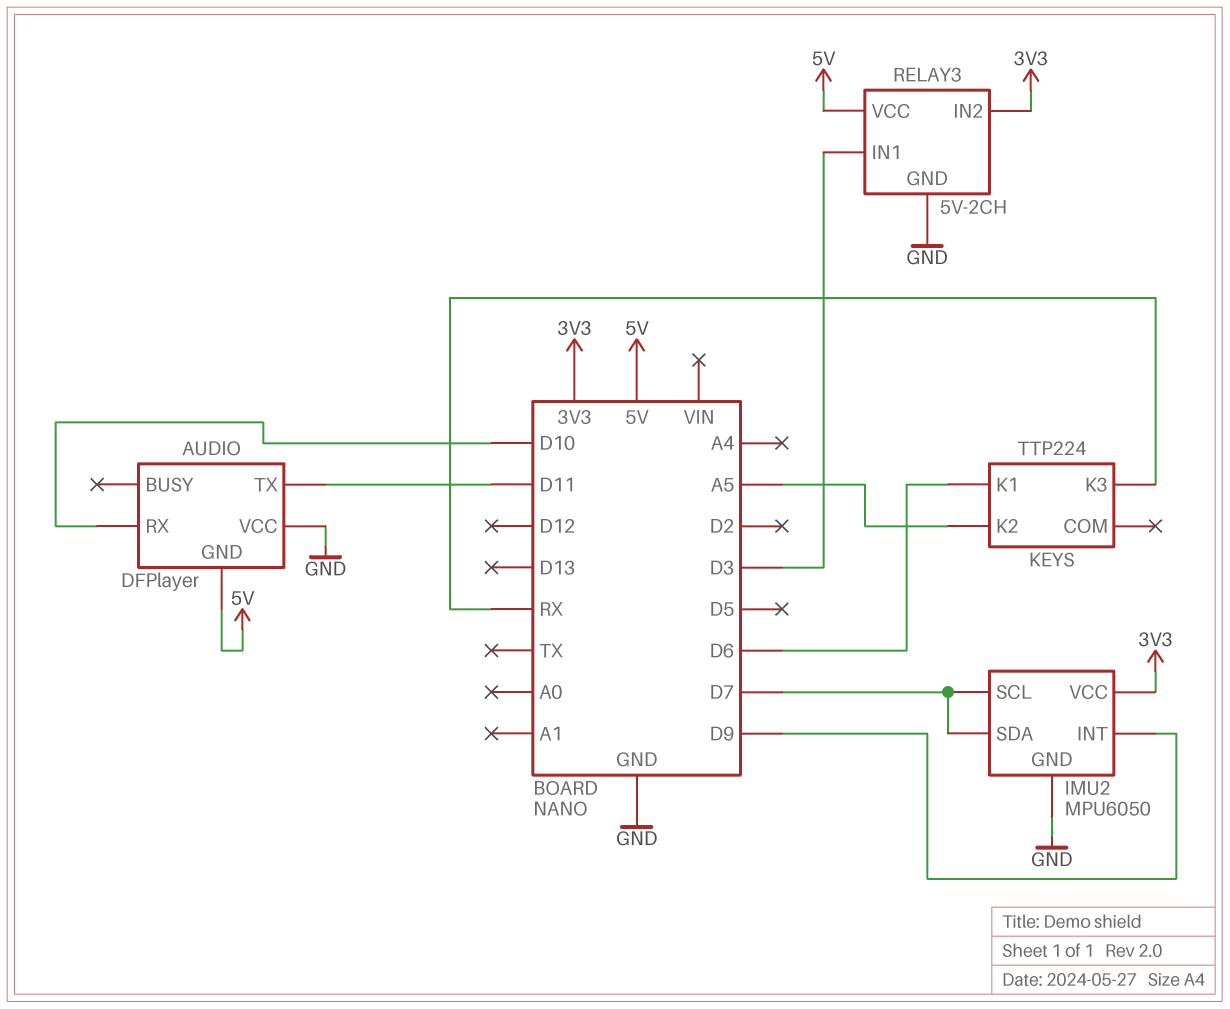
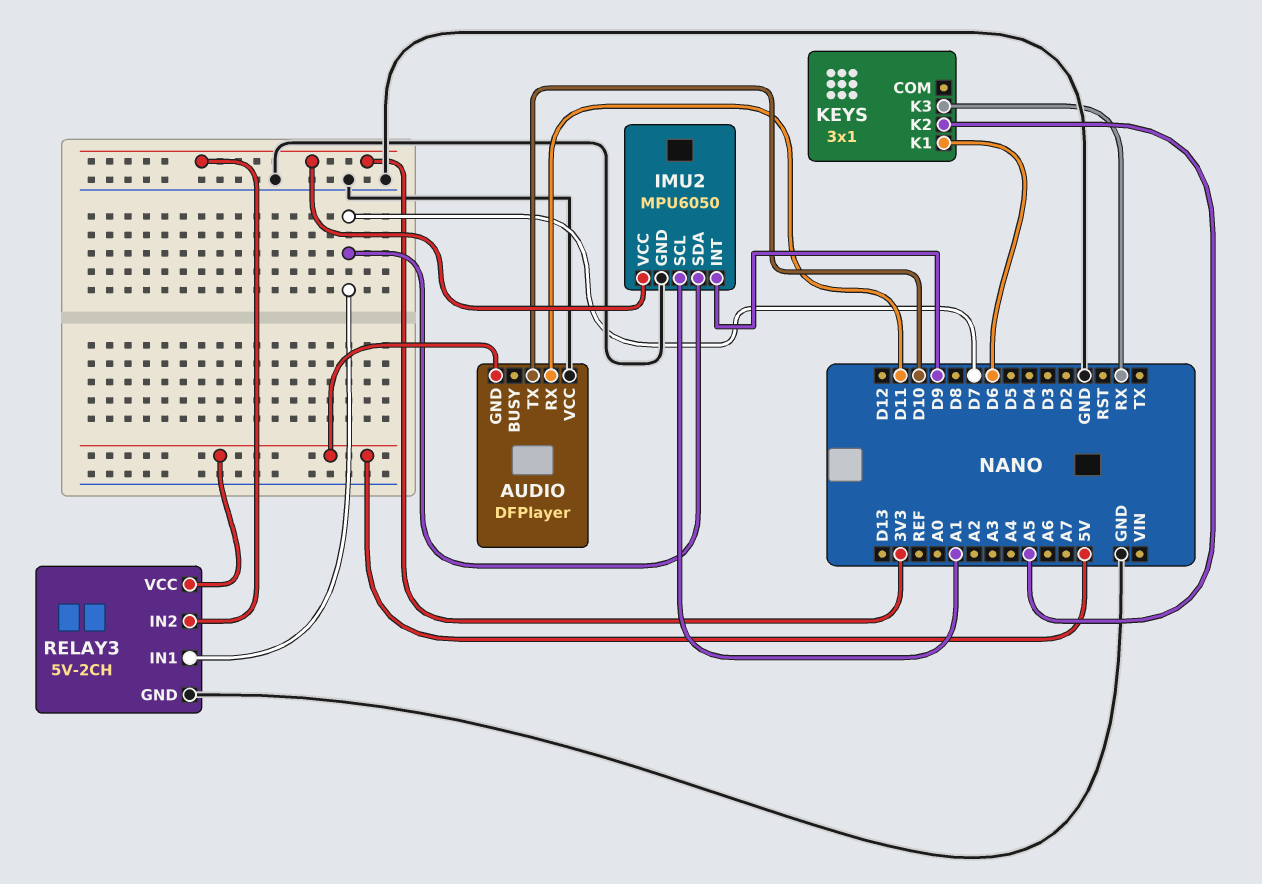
AUDIO pin RX: D10 -> D11
AUDIO pin TX: D11 -> D10
IMU2 pin SCL: D7 -> A1
KEYS: TTP224 -> 3x1
RELAY3 pin IN1: D3 -> D7

